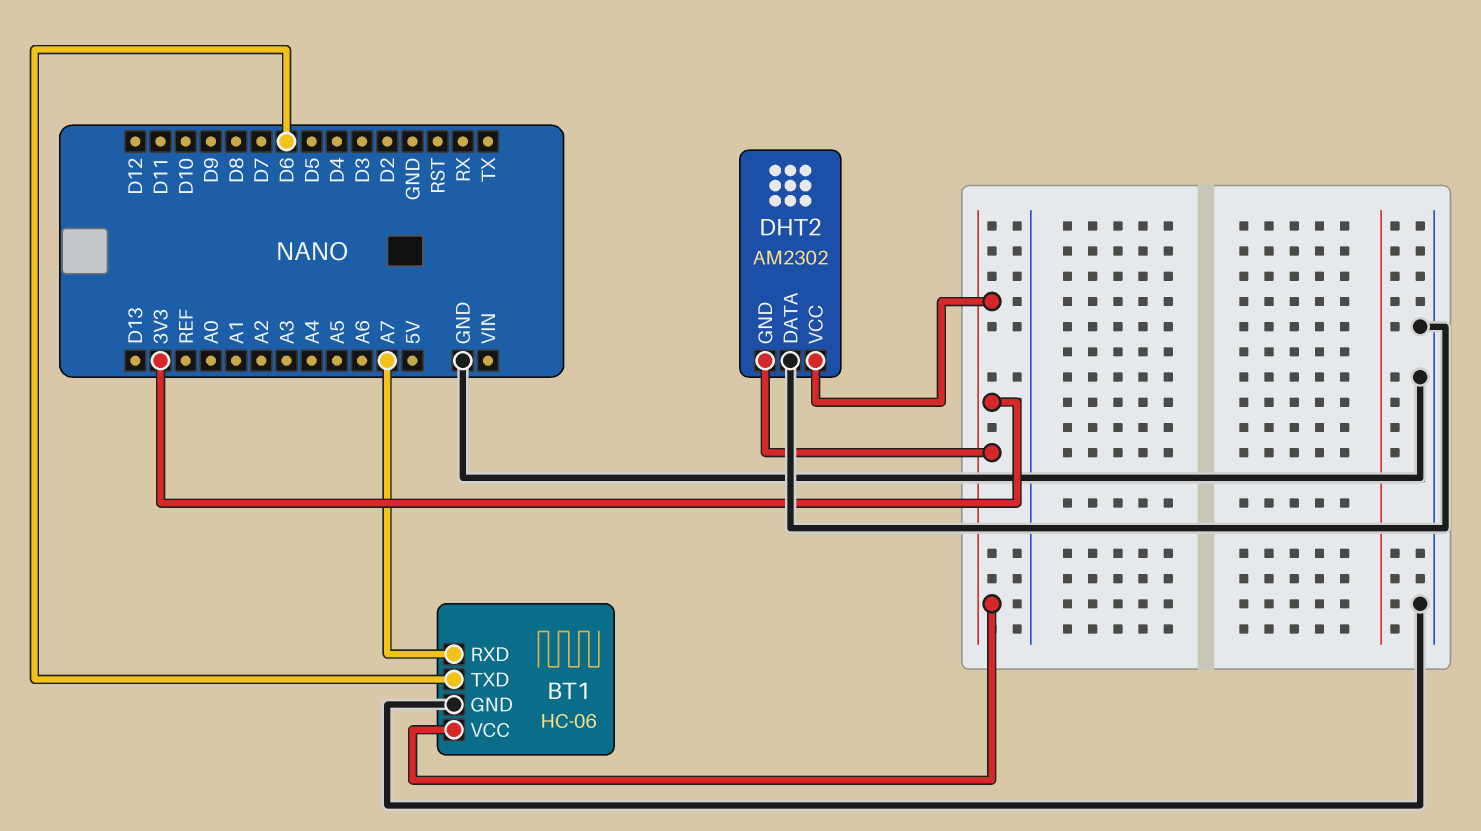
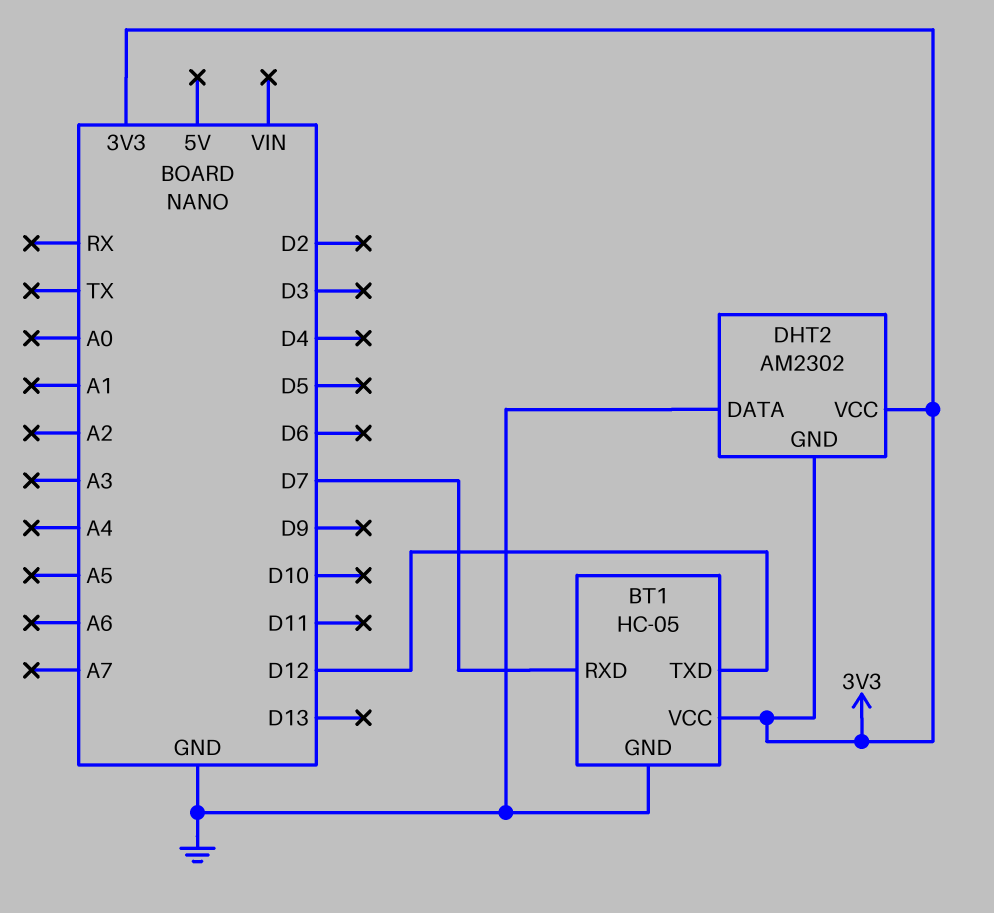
BT1: HC-06 -> HC-05
BT1 pin RXD: A7 -> D7
BT1 pin TXD: D6 -> D12

